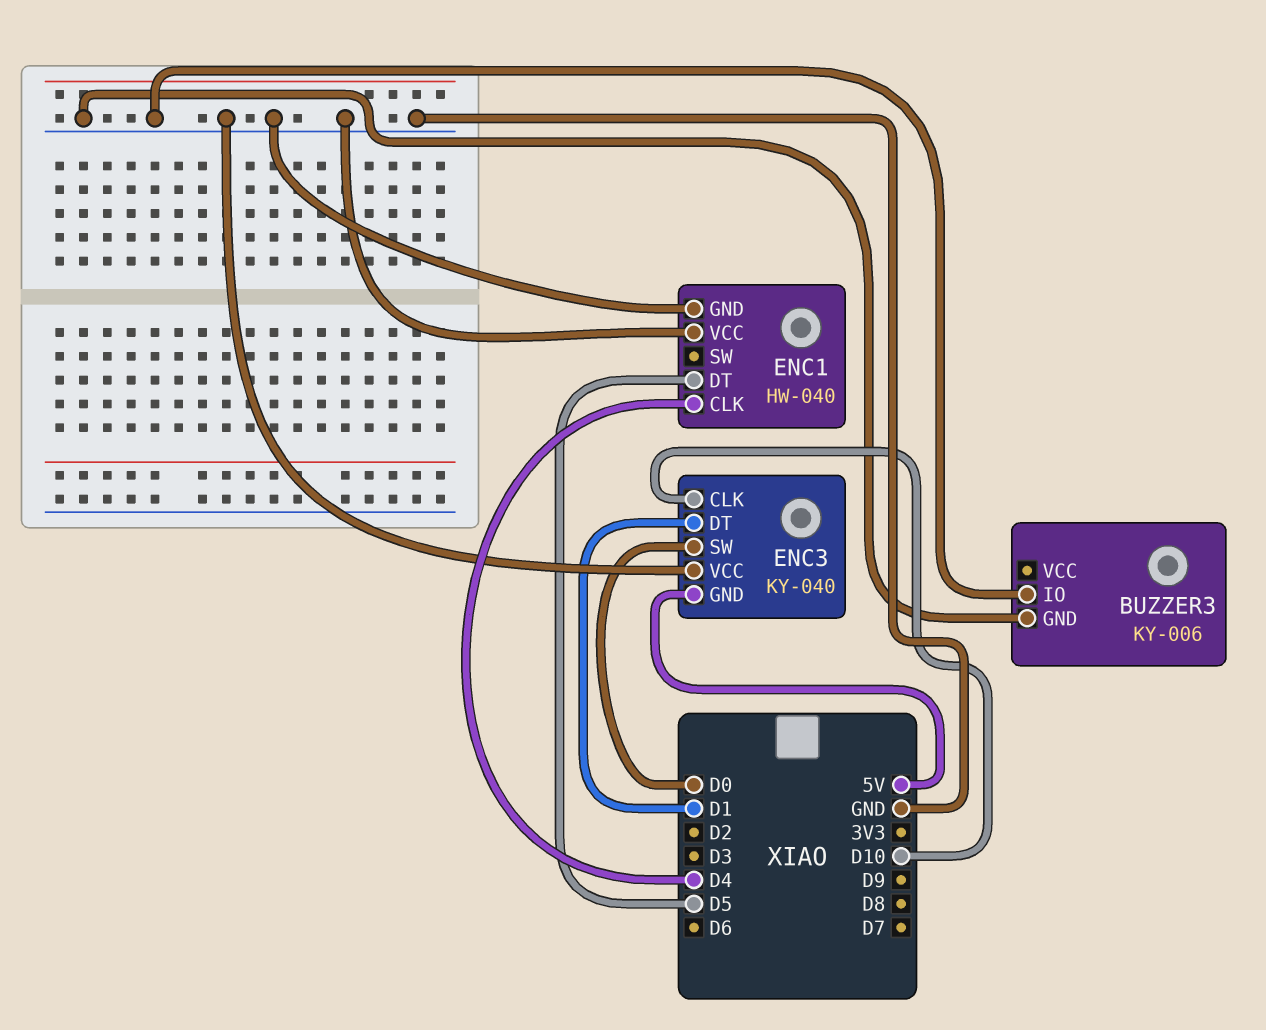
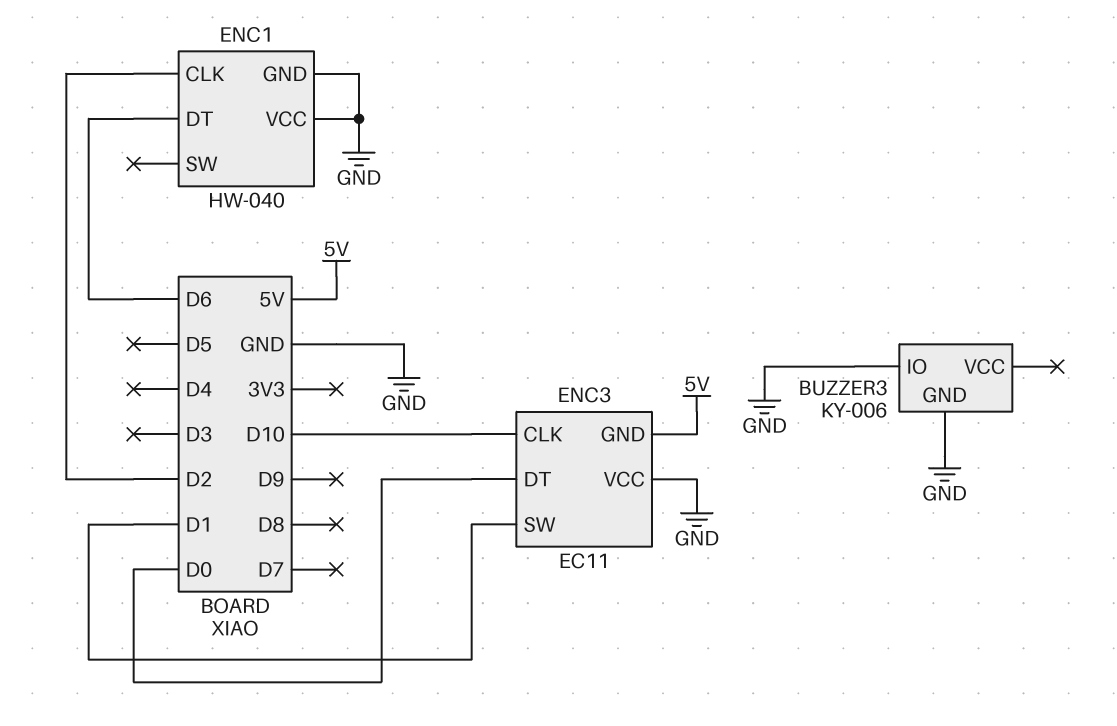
ENC1 pin CLK: D4 -> D2
ENC1 pin DT: D5 -> D6
ENC3: KY-040 -> EC11
ENC3 pin DT: D1 -> D0
ENC3 pin SW: D0 -> D1

